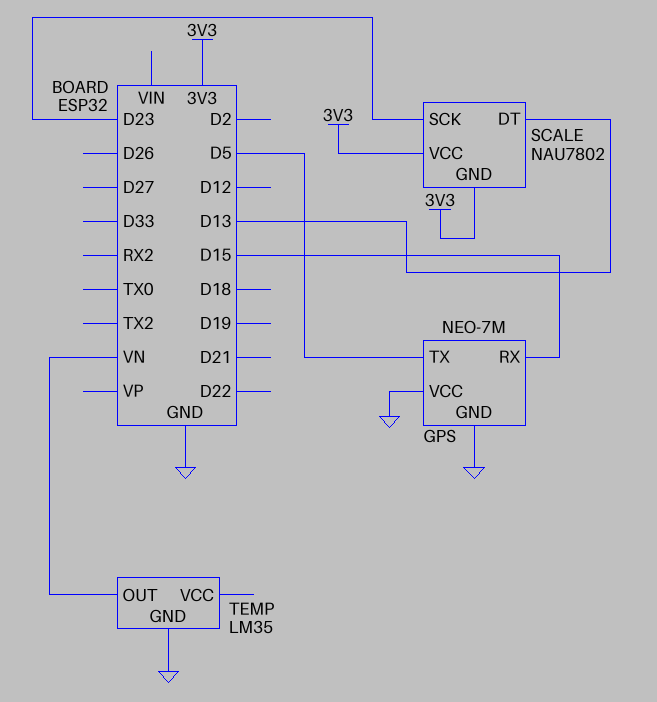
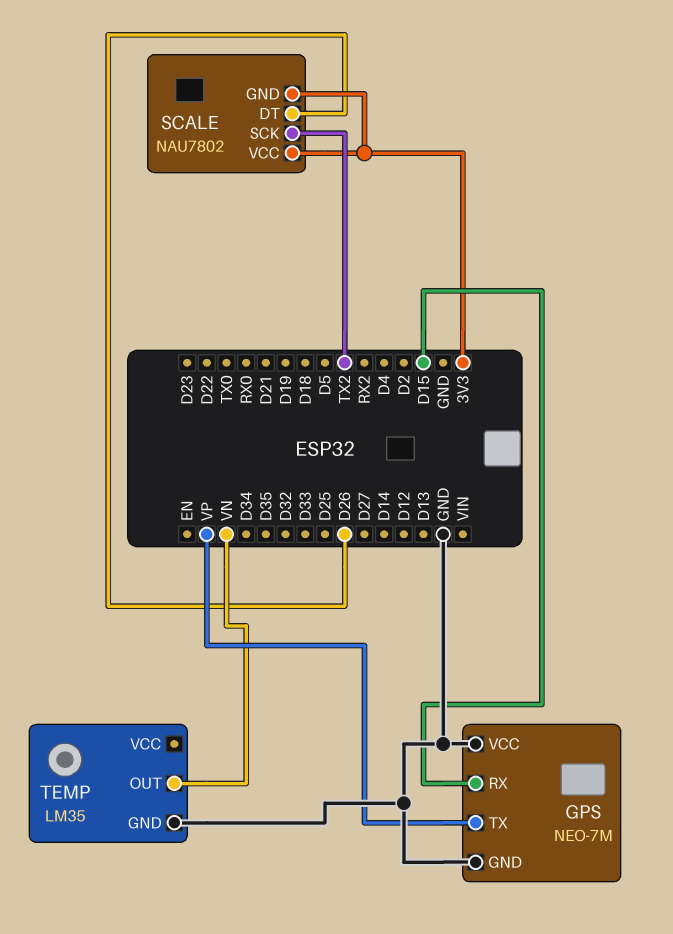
GPS pin TX: D5 -> VP
SCALE pin DT: D13 -> D26
SCALE pin SCK: D23 -> TX2

